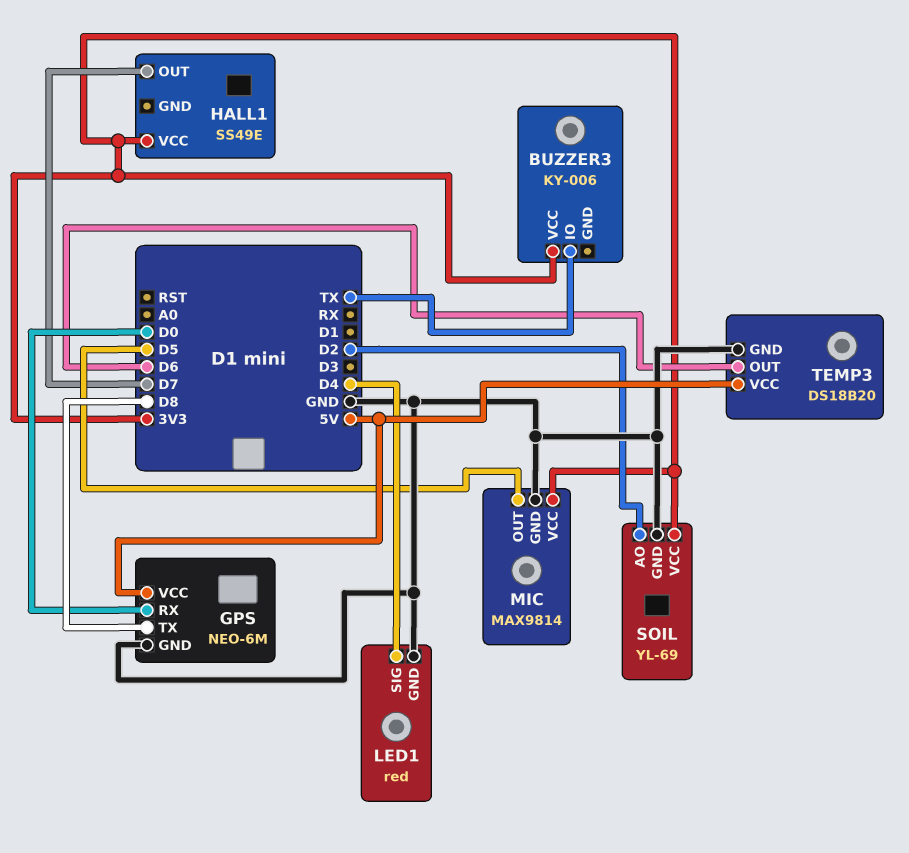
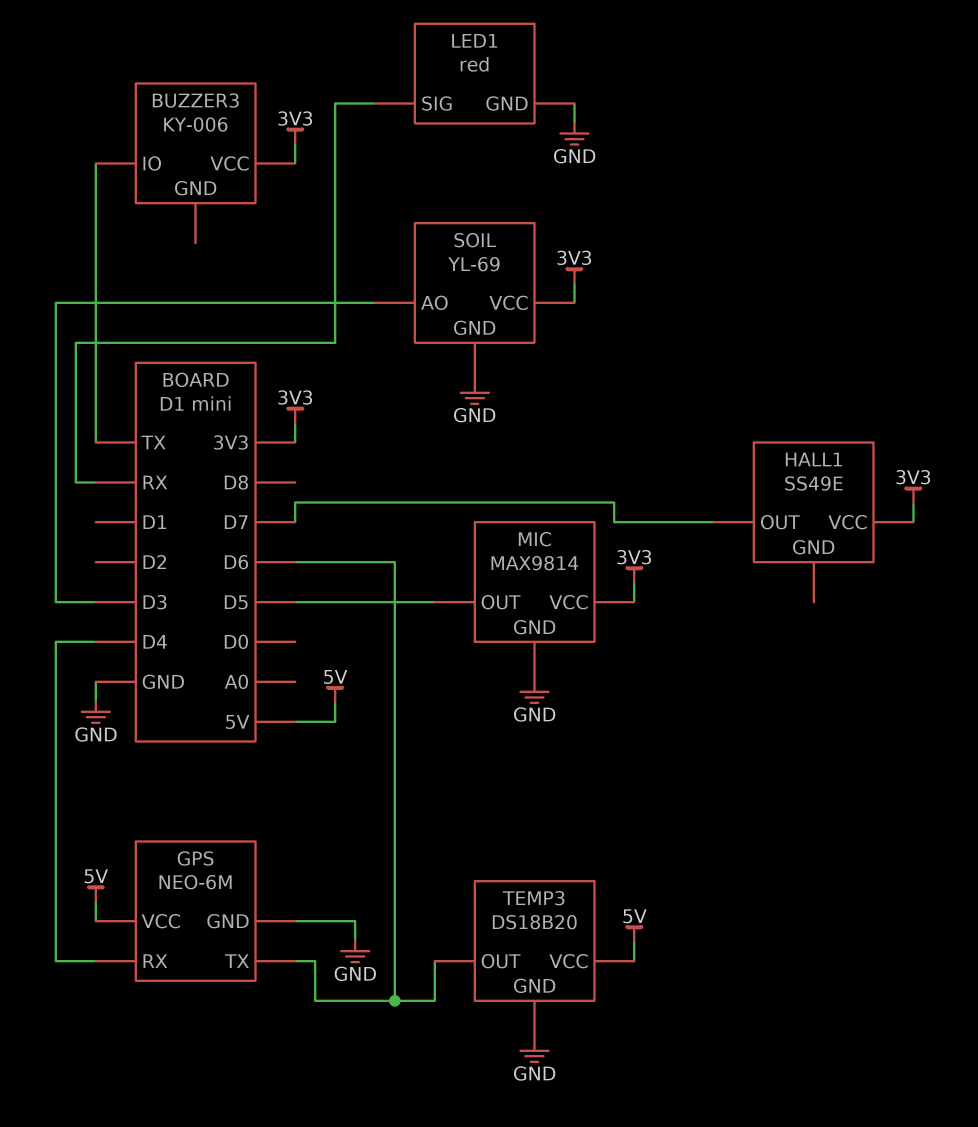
GPS pin RX: D0 -> D4
GPS pin TX: D8 -> D6
LED1 pin SIG: D4 -> RX
SOIL pin AO: D2 -> D3

